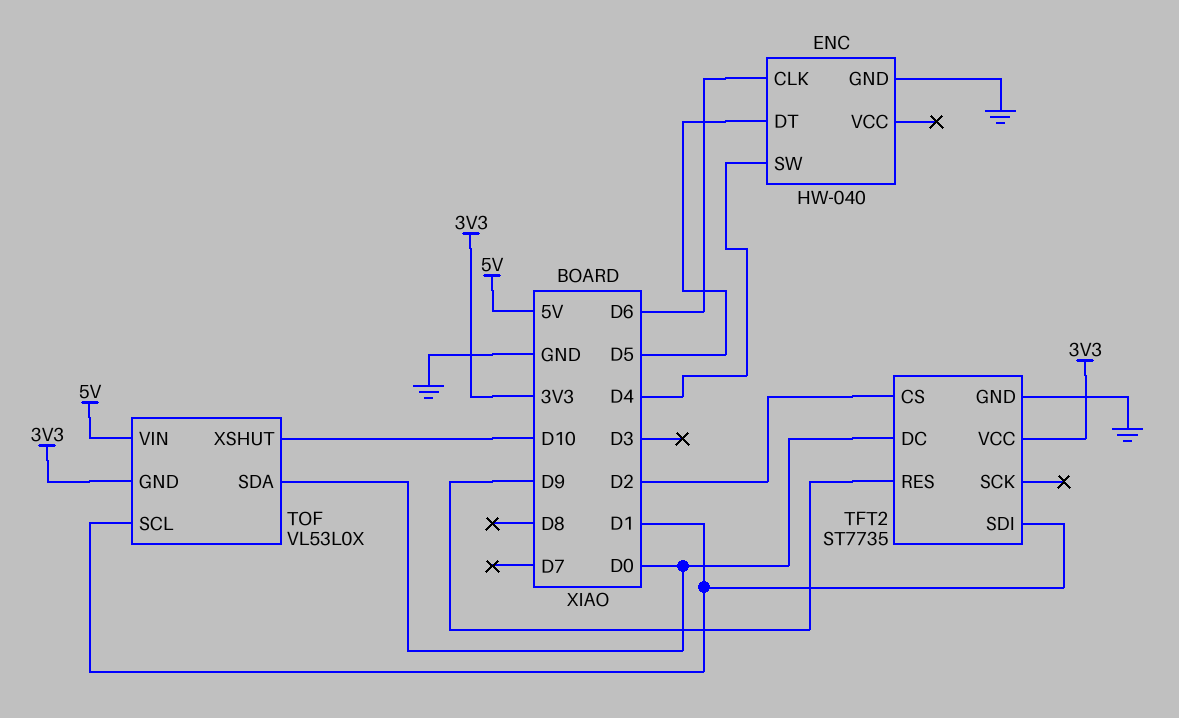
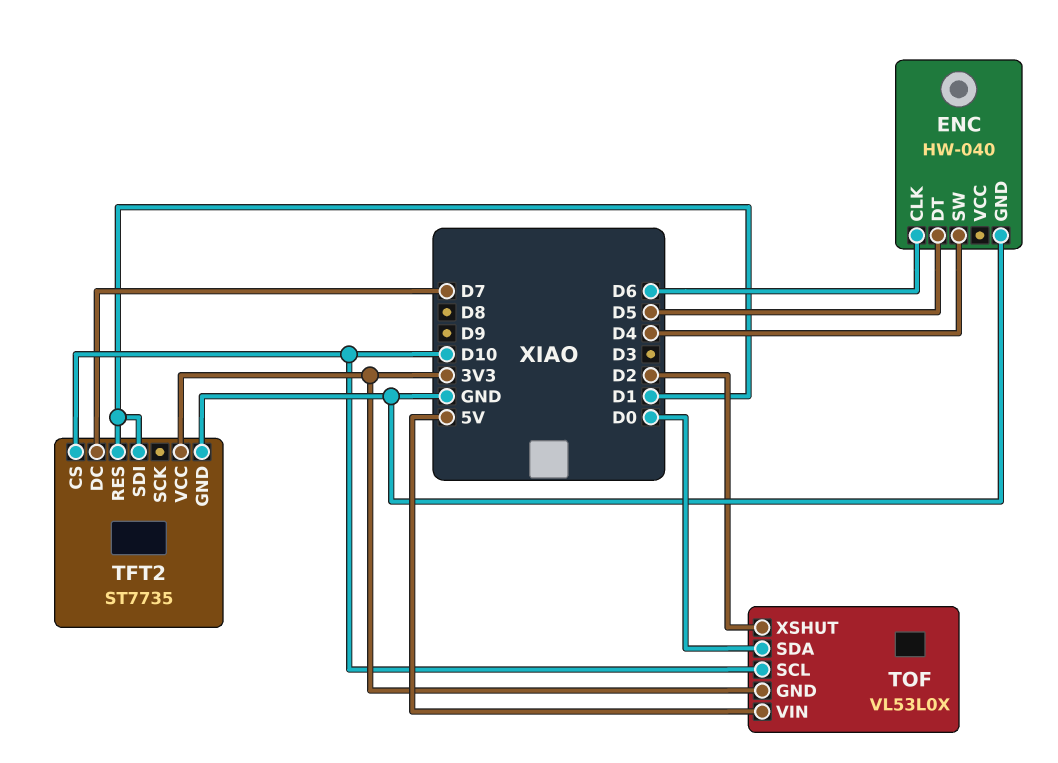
TFT2 pin CS: D2 -> D10
TFT2 pin DC: D0 -> D7
TFT2 pin RES: D9 -> D1
TOF pin SCL: D1 -> D10
TOF pin XSHUT: D10 -> D2

